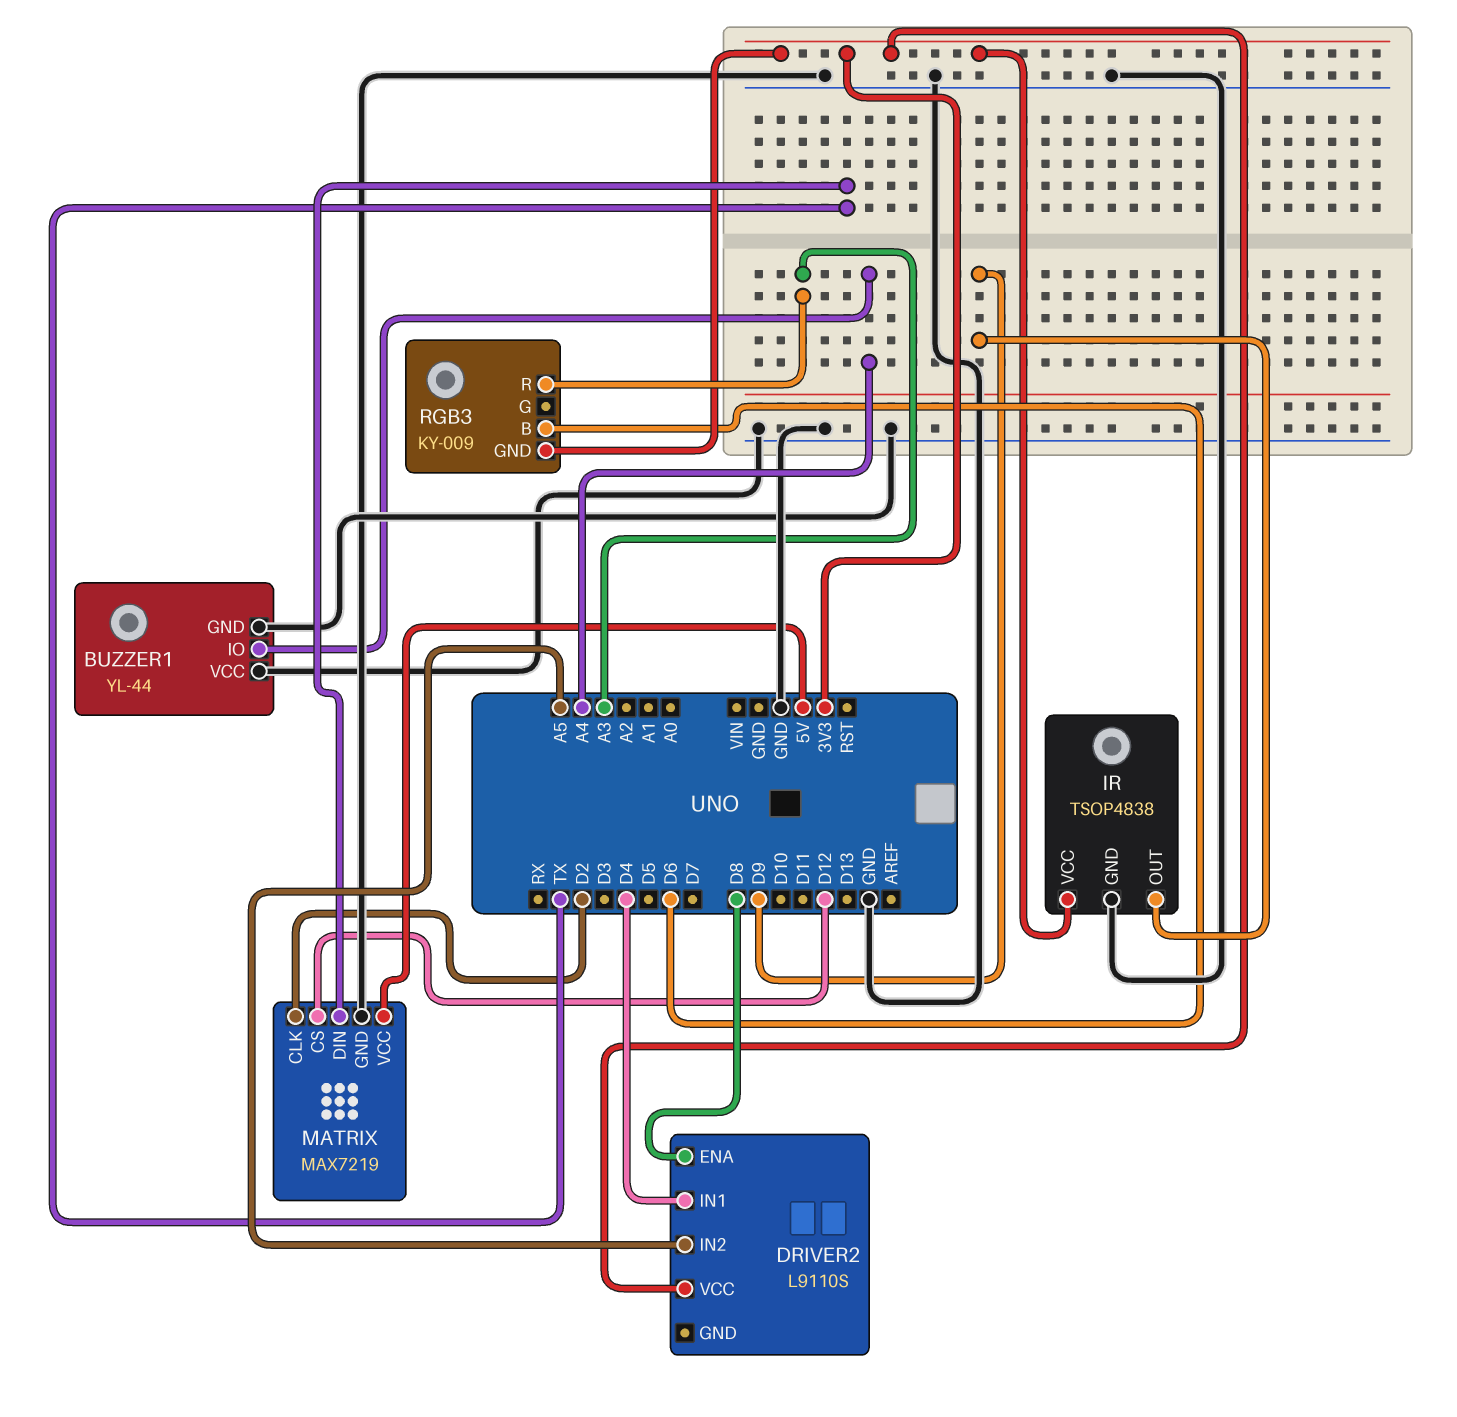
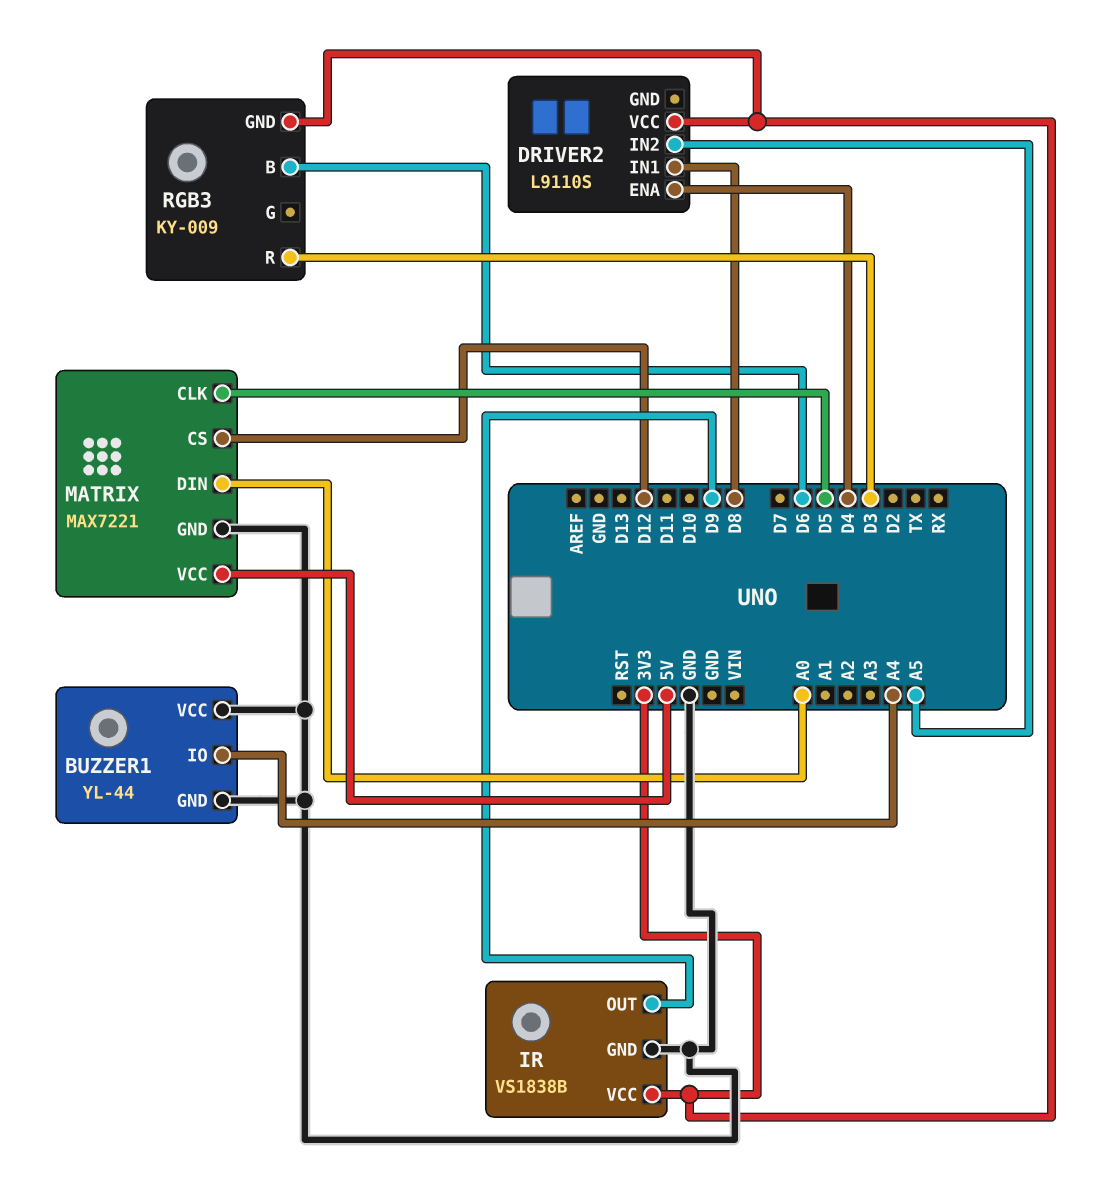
DRIVER2 pin ENA: D8 -> D4
DRIVER2 pin IN1: D4 -> D8
IR: TSOP4838 -> VS1838B
MATRIX: MAX7219 -> MAX7221
MATRIX pin CLK: D2 -> D5
MATRIX pin DIN: TX -> A0
RGB3 pin R: A3 -> D3

